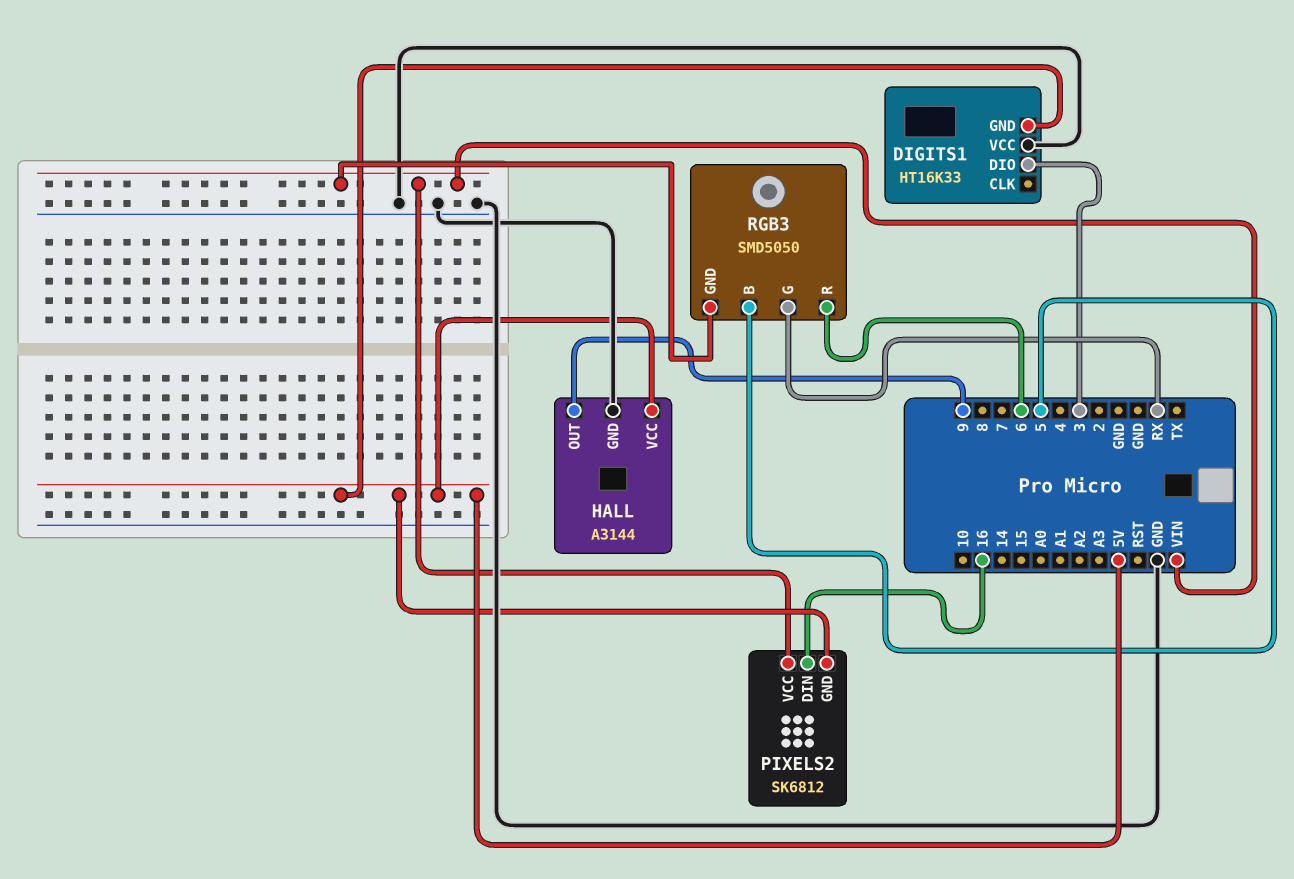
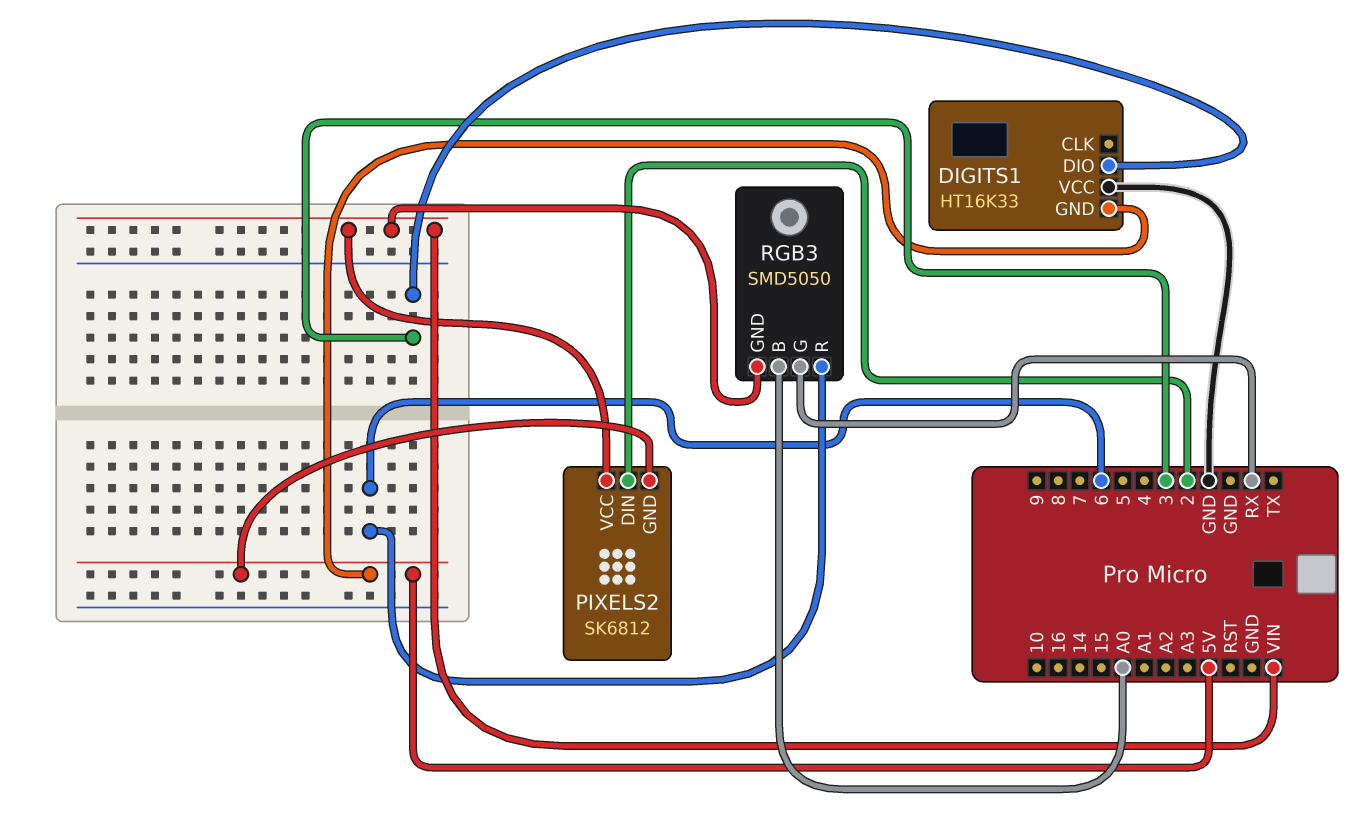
HALL: A3144 -> none
HALL pin GND: GND -> none
HALL pin OUT: 9 -> none
HALL pin VCC: 5V -> none
PIXELS2 pin DIN: 16 -> 2
RGB3 pin B: 5 -> A0

